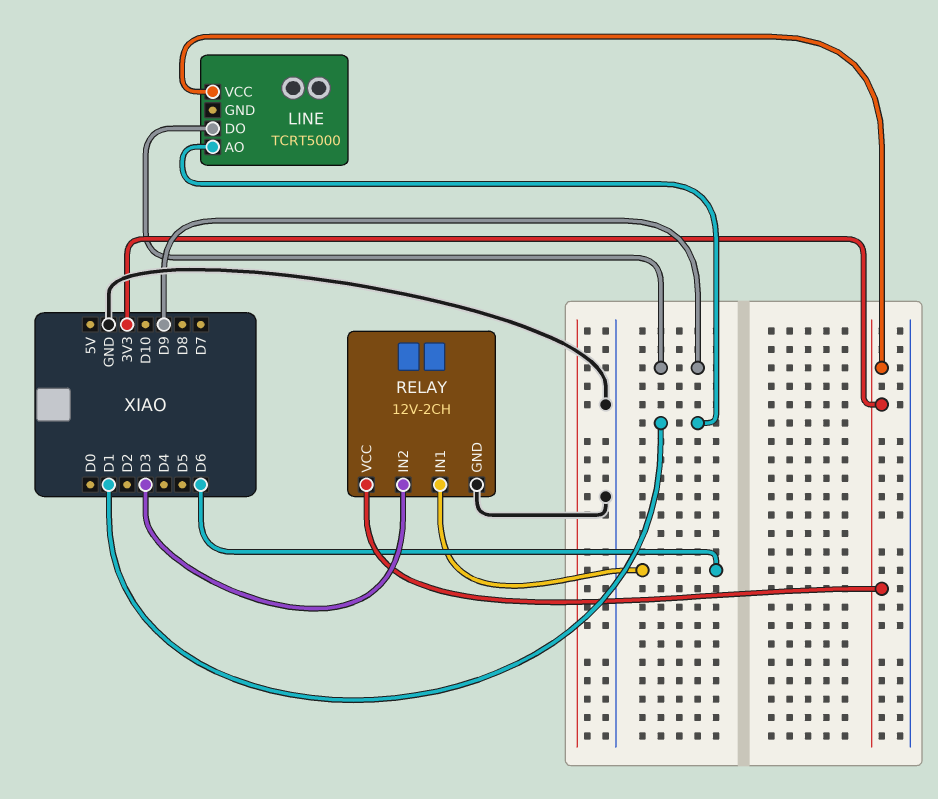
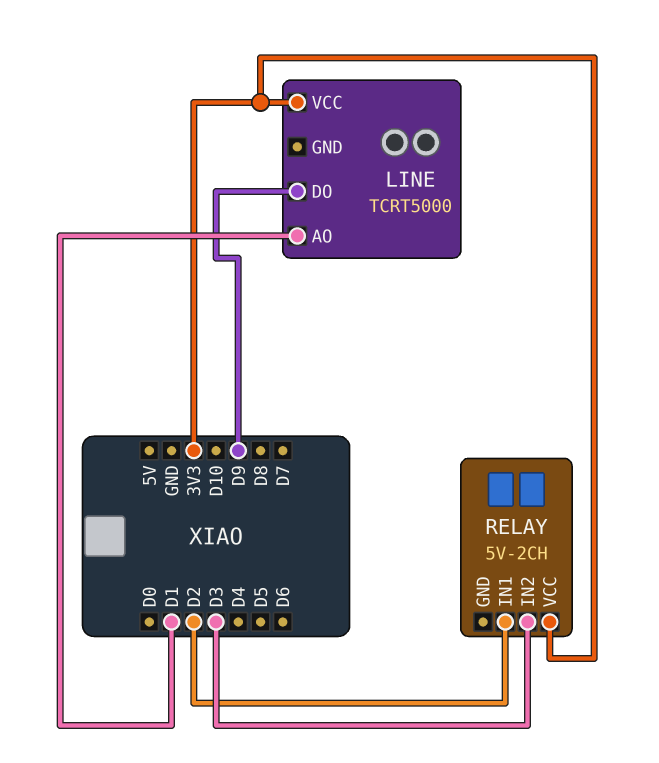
RELAY: 12V-2CH -> 5V-2CH
RELAY pin GND: GND -> none
RELAY pin IN1: D6 -> D2

